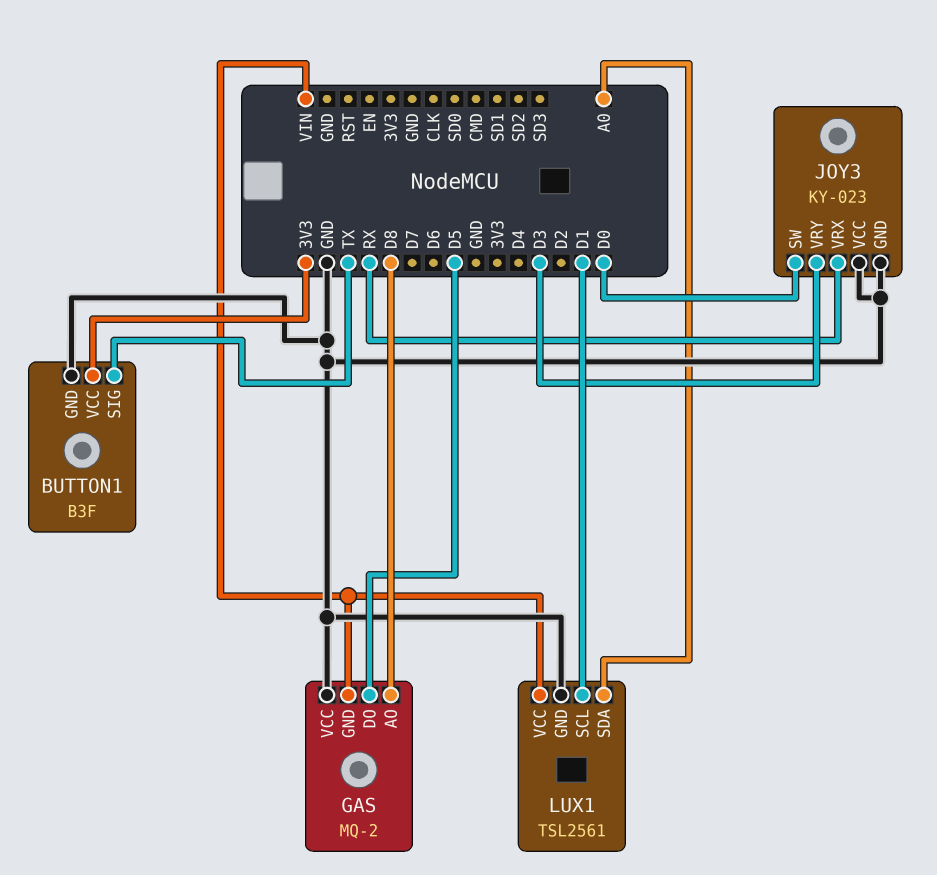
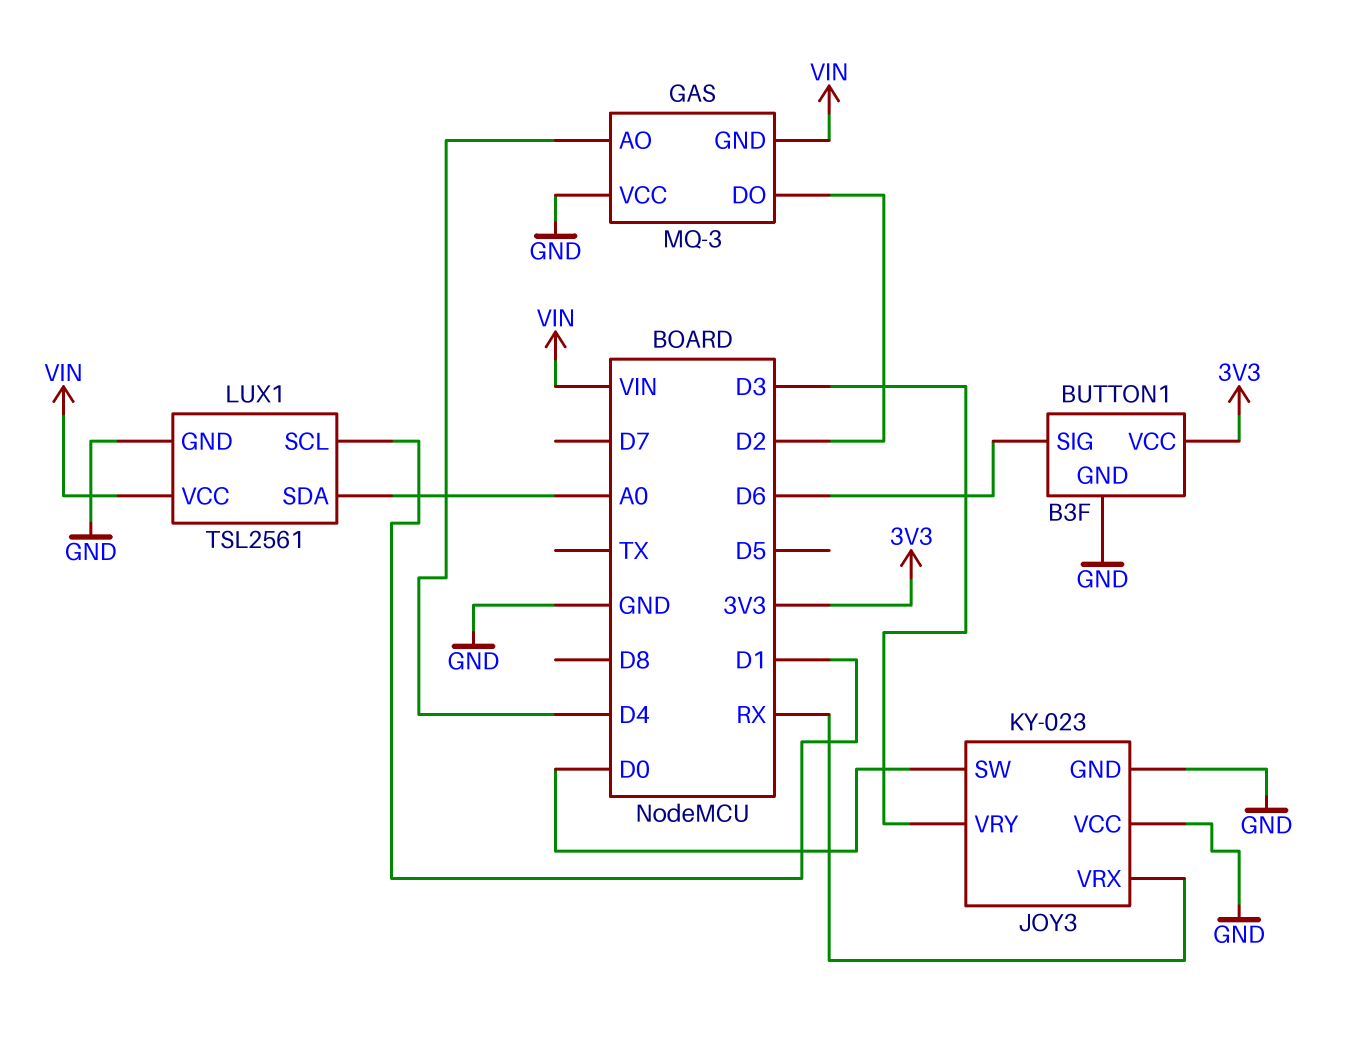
BUTTON1 pin SIG: TX -> D6
GAS: MQ-2 -> MQ-3
GAS pin AO: D8 -> D4
GAS pin DO: D5 -> D2

